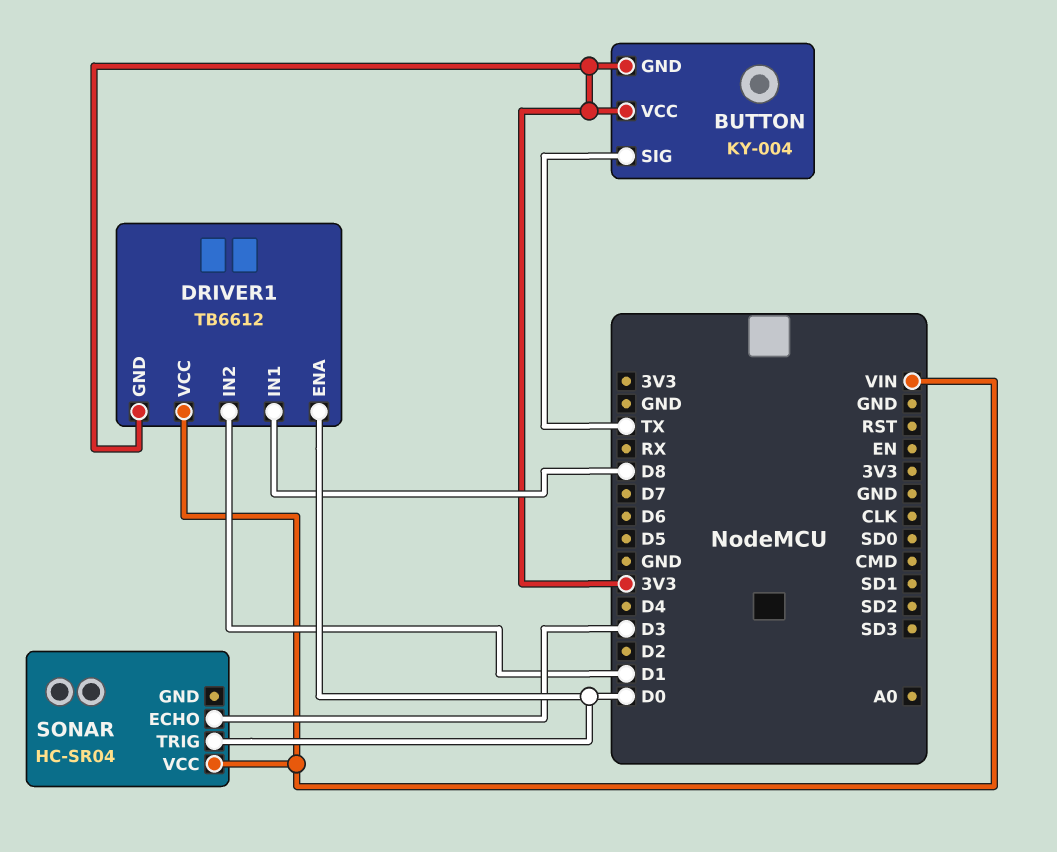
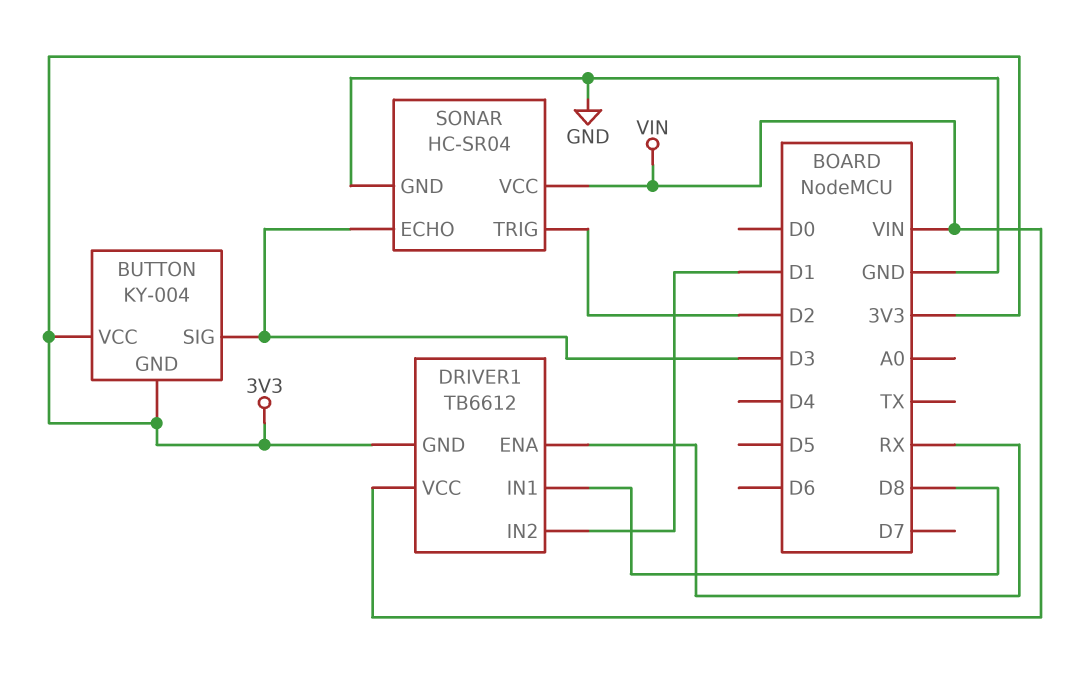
BUTTON pin SIG: TX -> D3
DRIVER1 pin ENA: D0 -> RX
SONAR pin GND: none -> GND
SONAR pin TRIG: D0 -> D2

